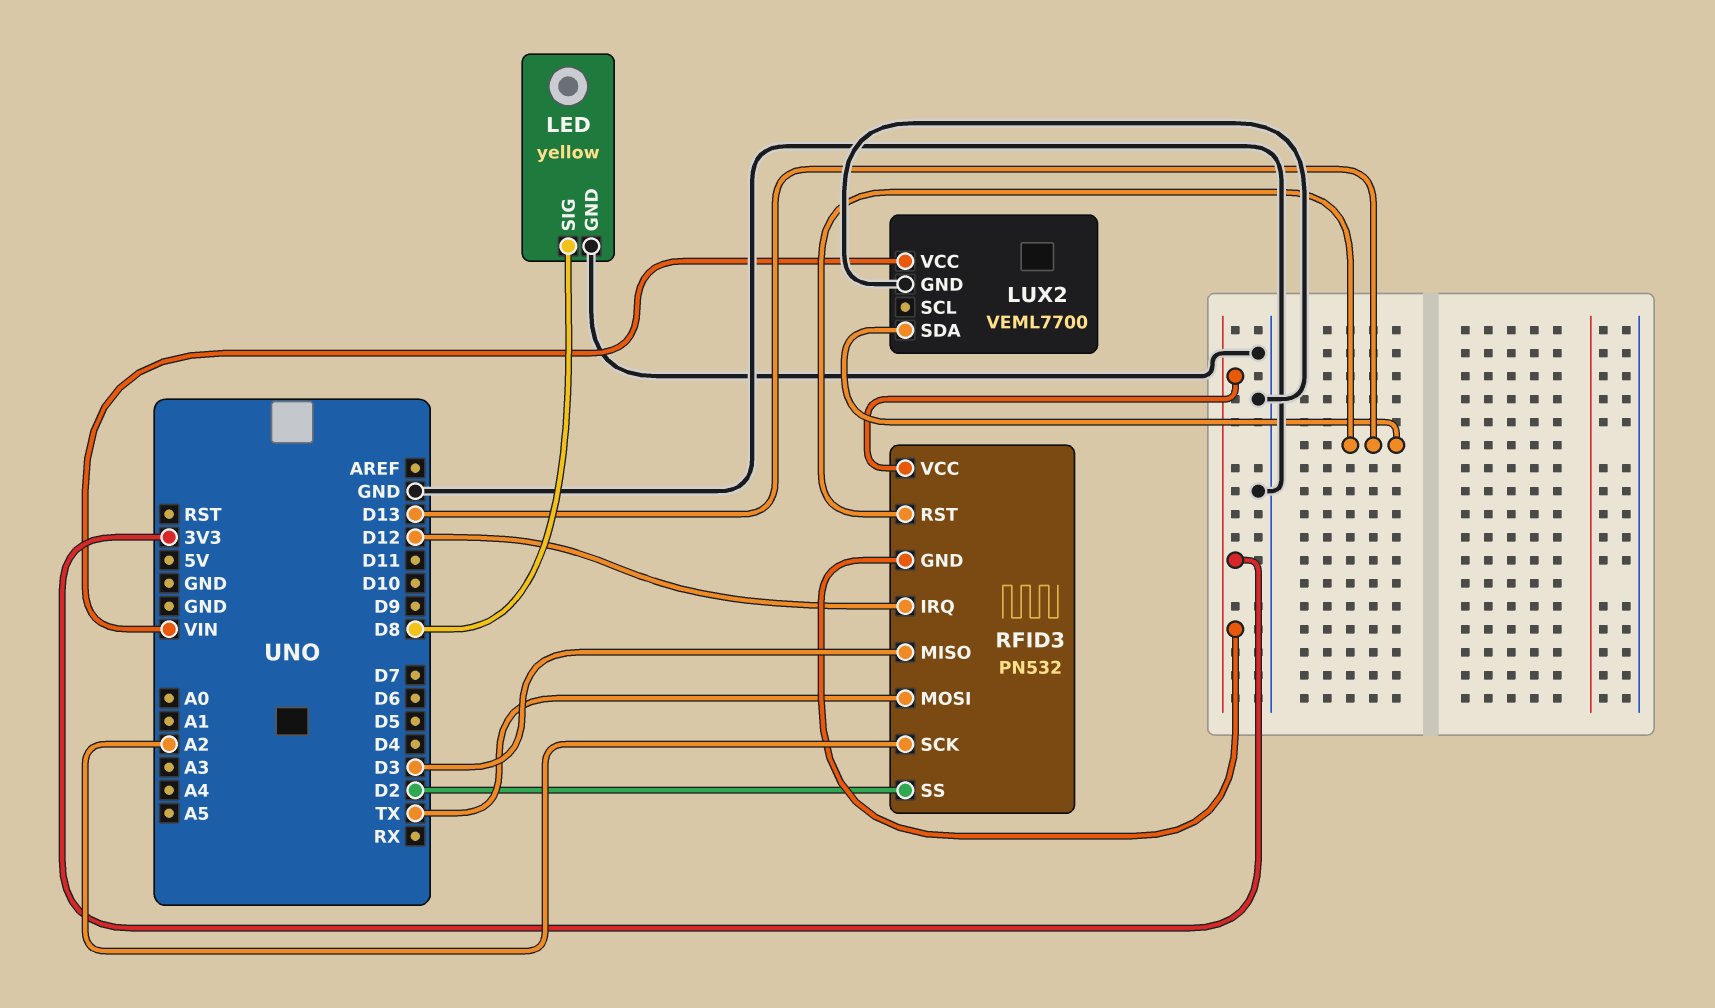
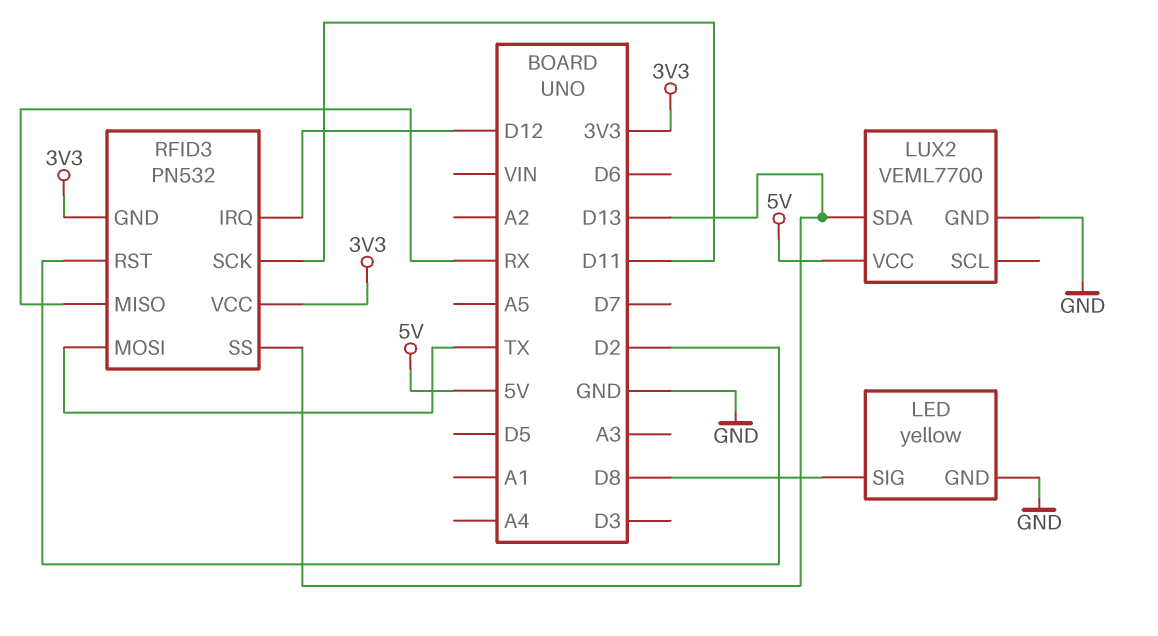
LUX2 pin VCC: VIN -> 5V
RFID3 pin MISO: D3 -> RX
RFID3 pin RST: D13 -> D2
RFID3 pin SCK: A2 -> D11
RFID3 pin SS: D2 -> D13

